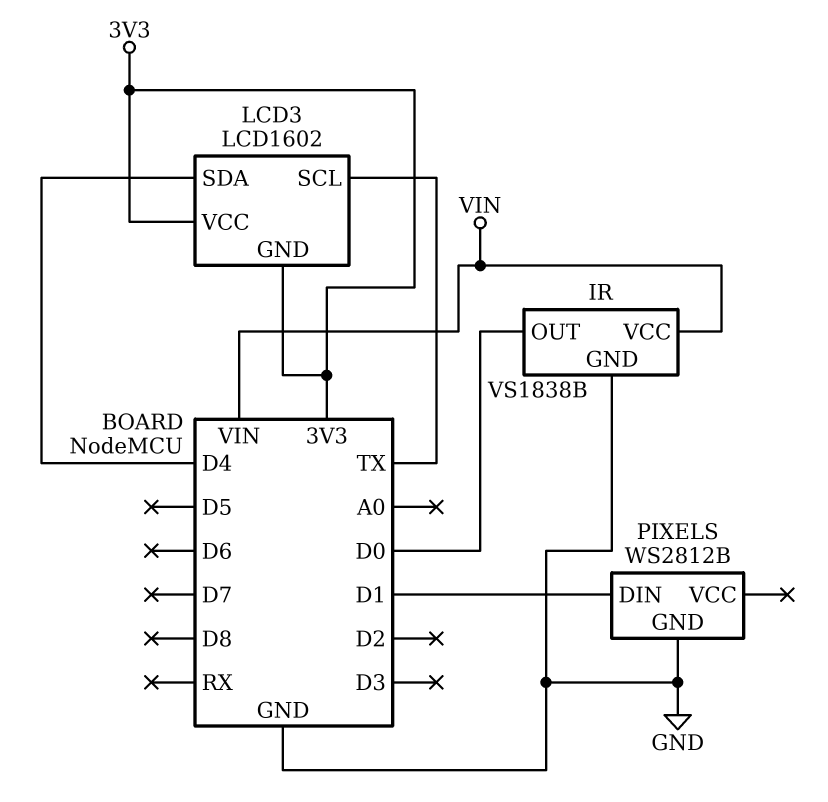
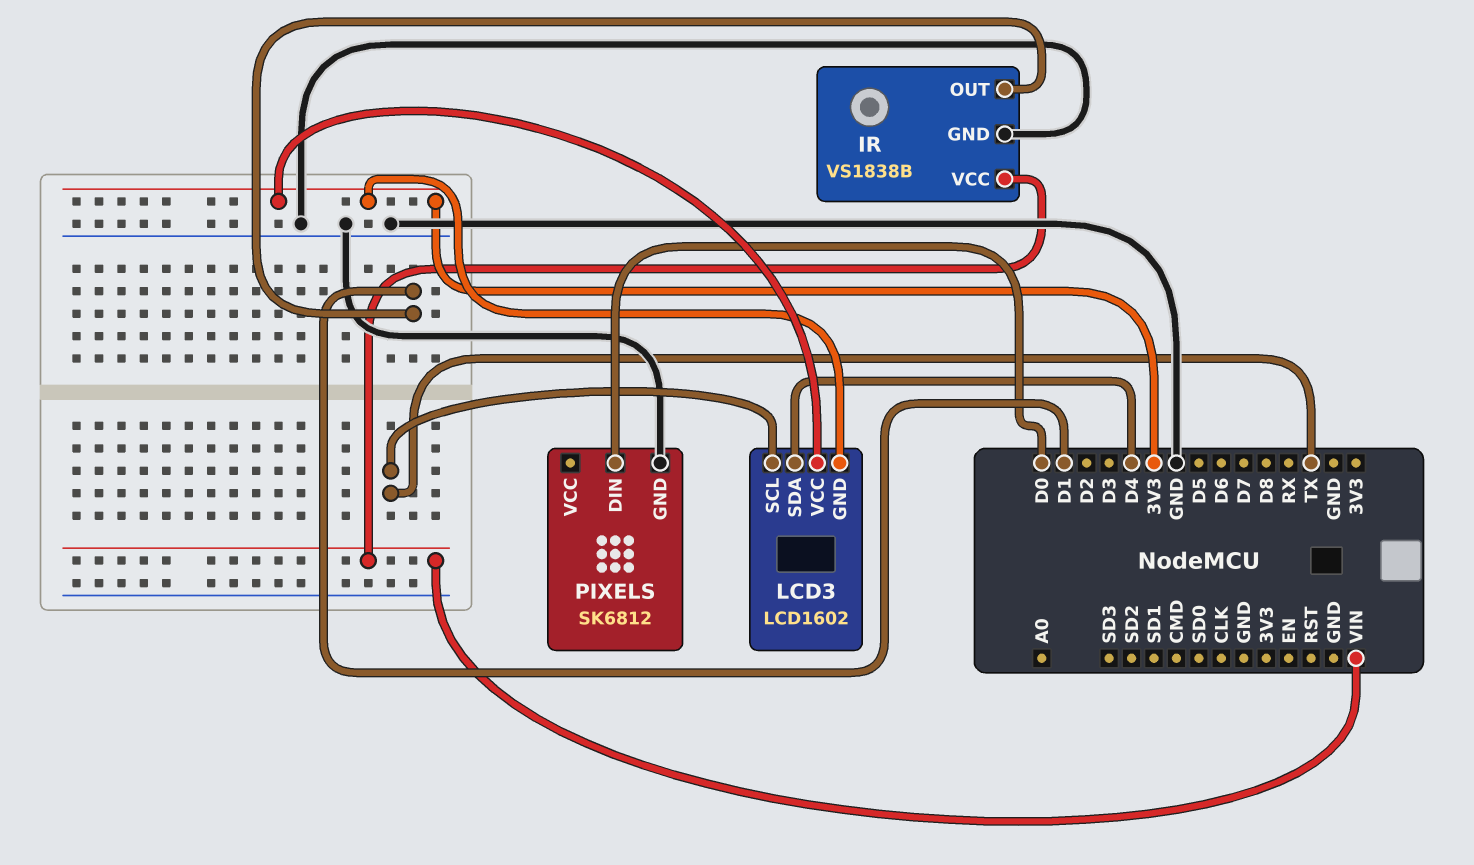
IR pin OUT: D0 -> D1
PIXELS: WS2812B -> SK6812
PIXELS pin DIN: D1 -> D0

